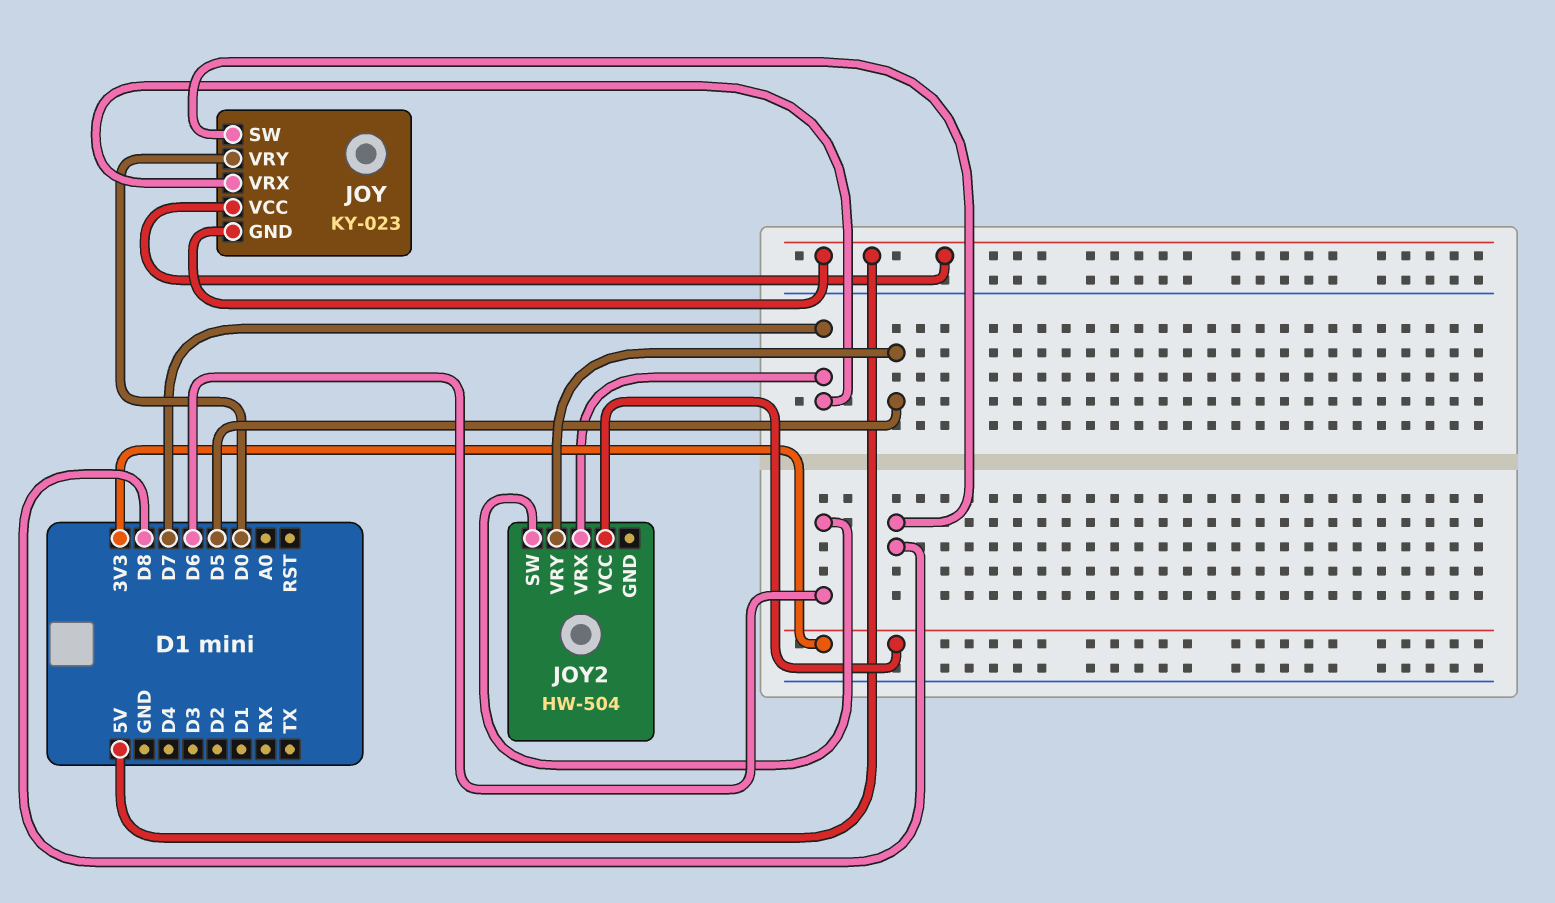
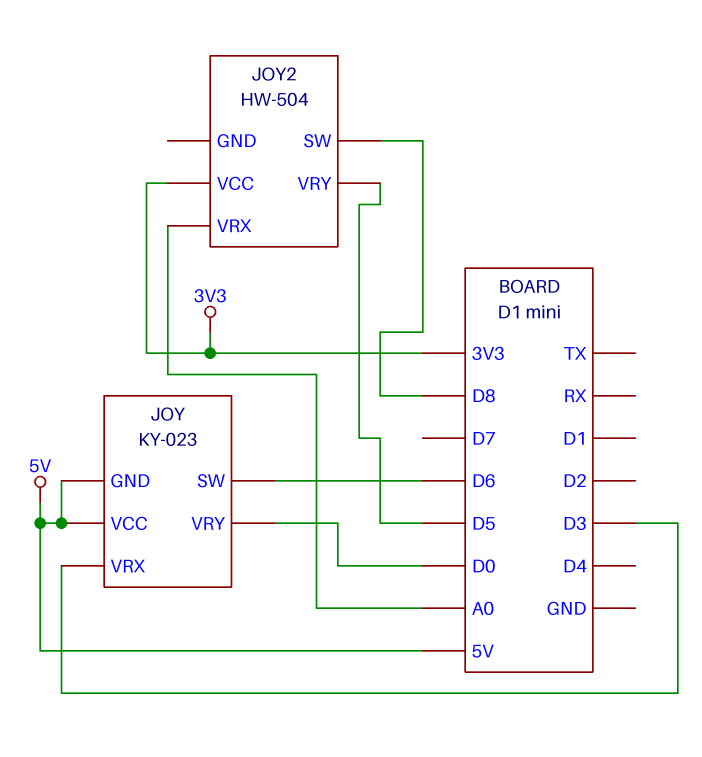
JOY pin SW: D8 -> D6
JOY pin VRX: D7 -> D3
JOY2 pin SW: D6 -> D8
JOY2 pin VRX: D7 -> A0

